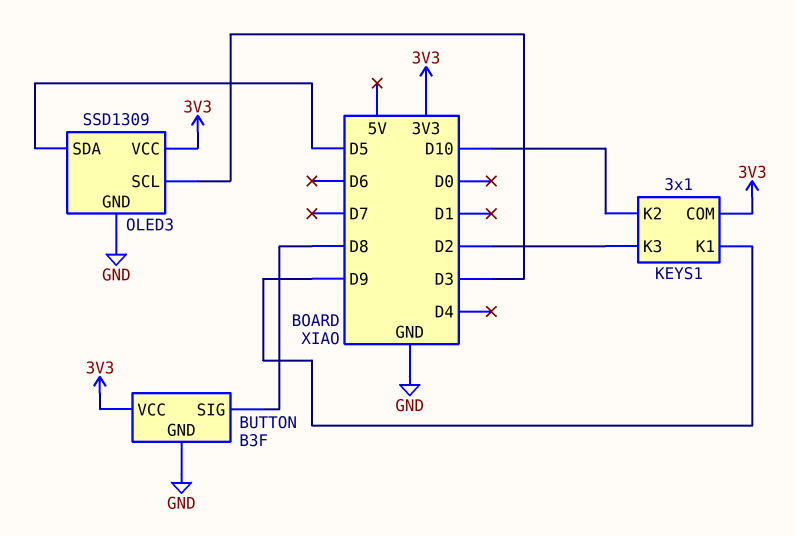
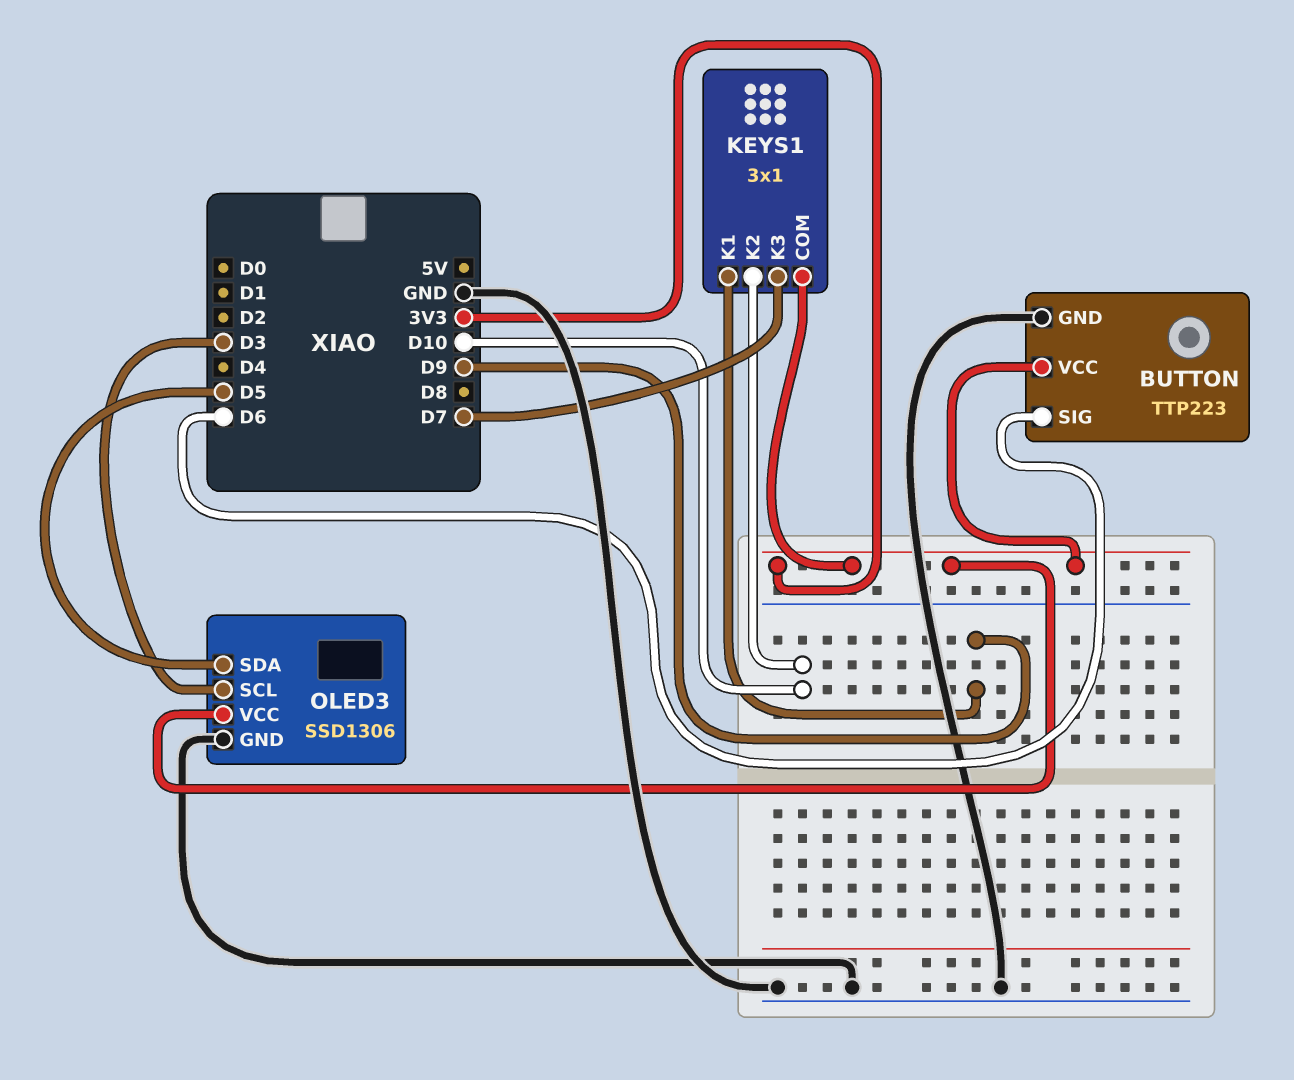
BUTTON: B3F -> TTP223
BUTTON pin SIG: D8 -> D6
KEYS1 pin K3: D2 -> D7
OLED3: SSD1309 -> SSD1306

